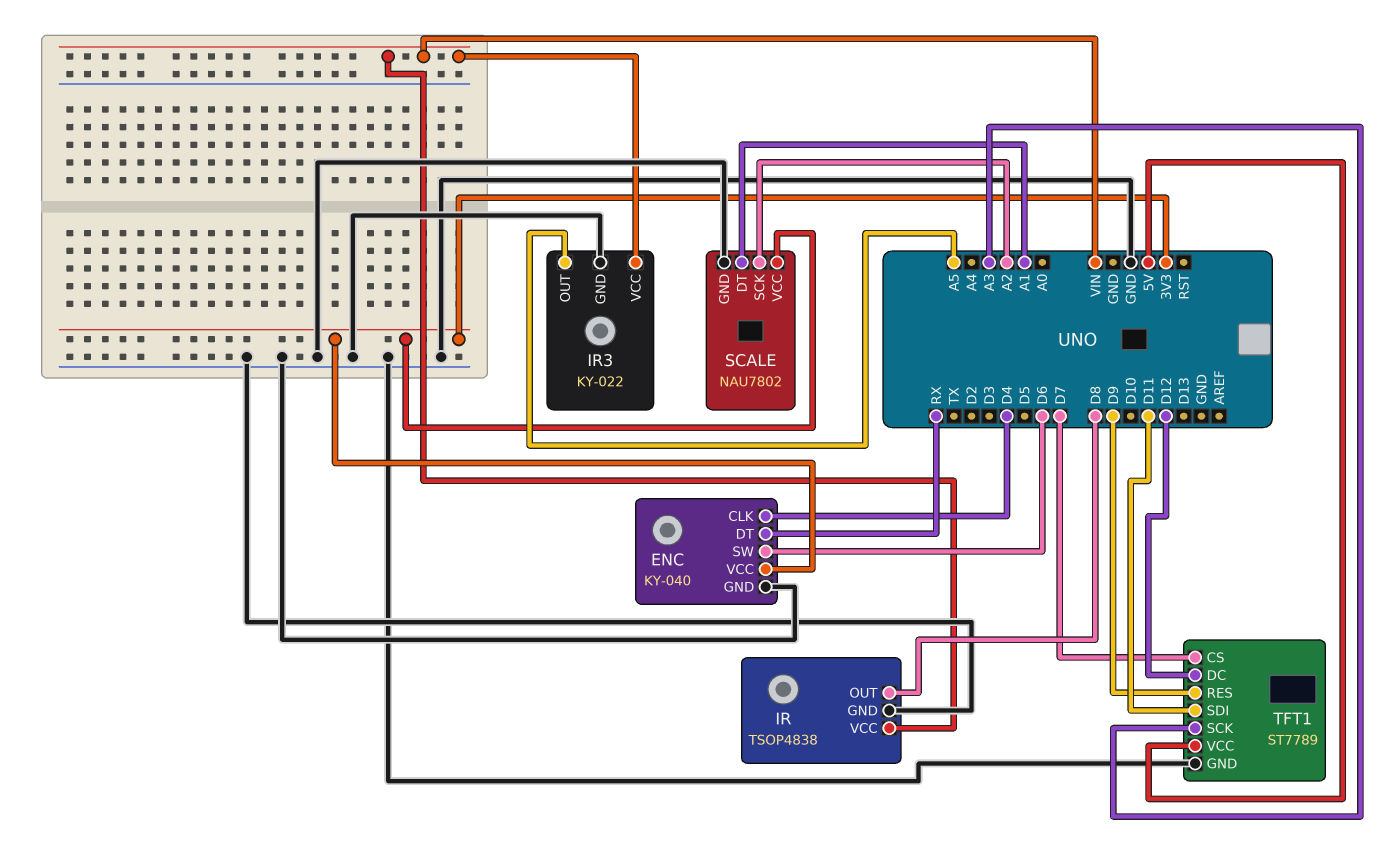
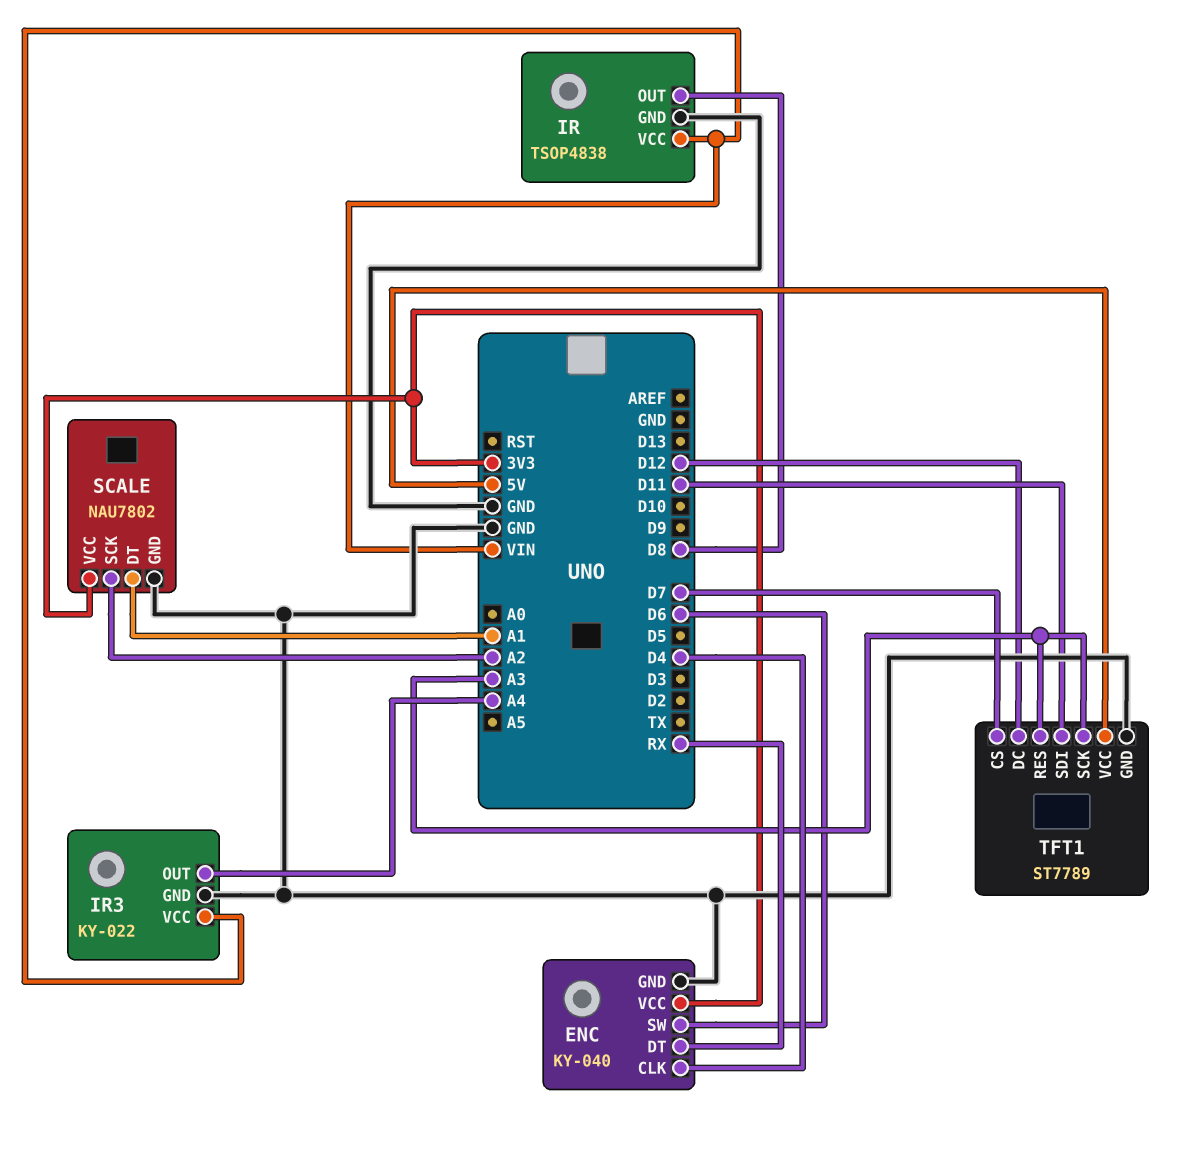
IR3 pin OUT: A5 -> A4
TFT1 pin RES: D9 -> A3

